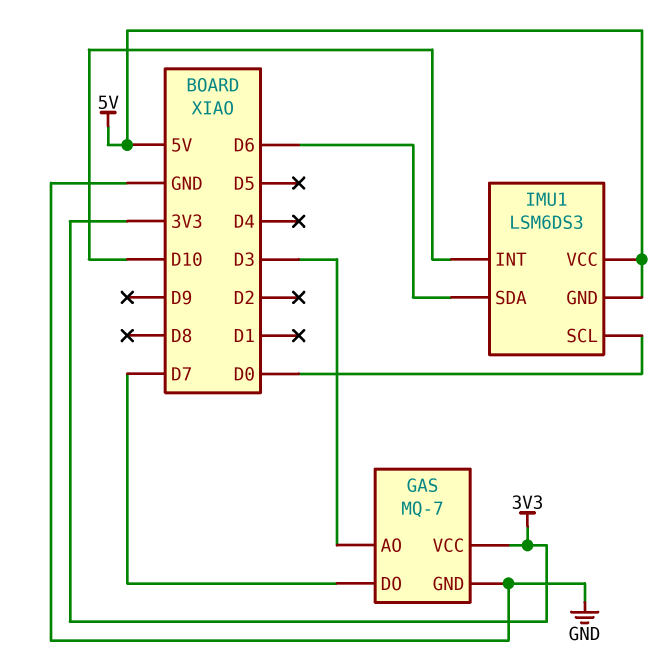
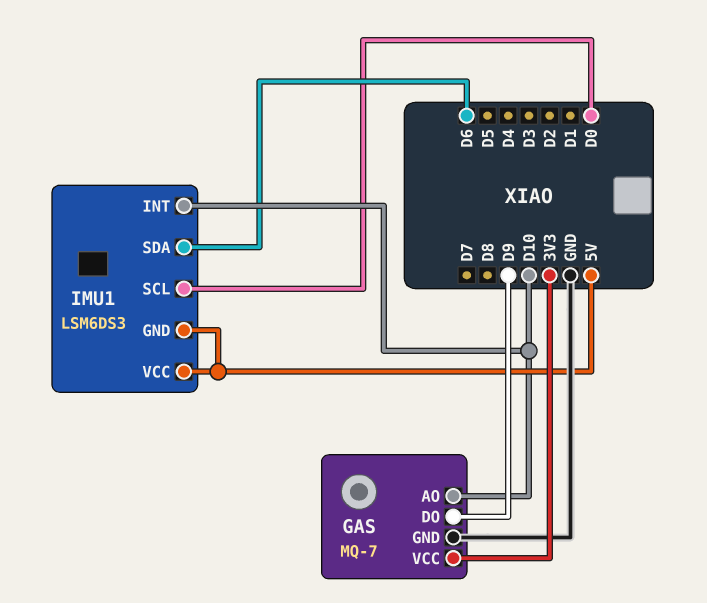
GAS pin AO: D3 -> D10
GAS pin DO: D7 -> D9

